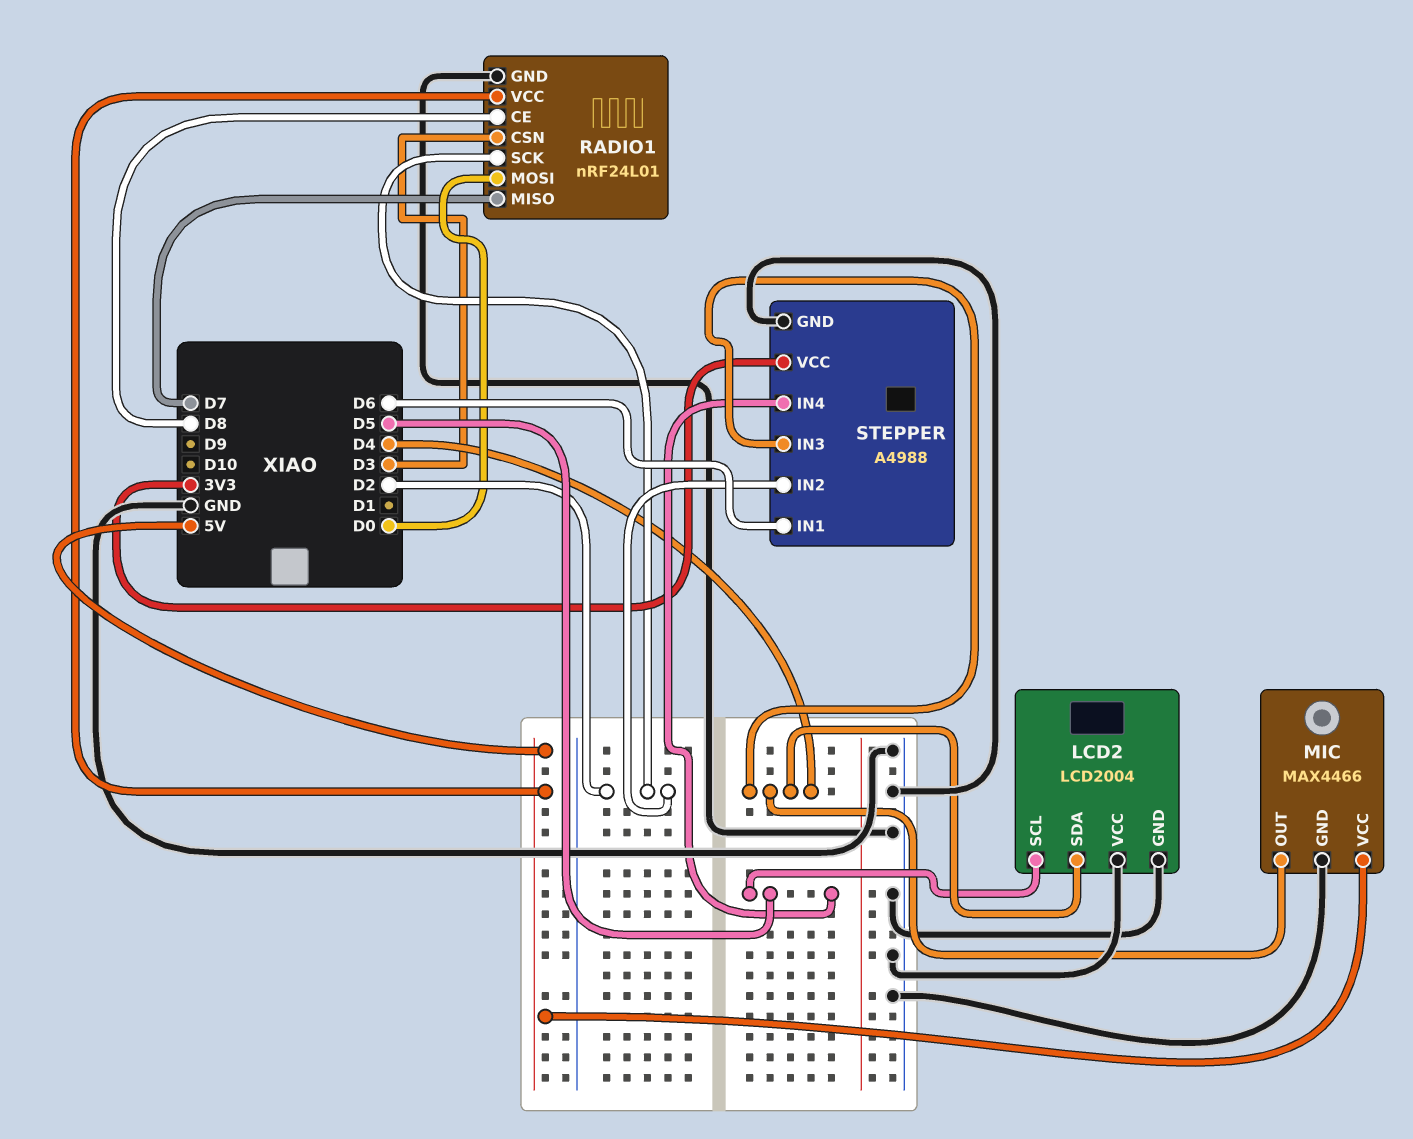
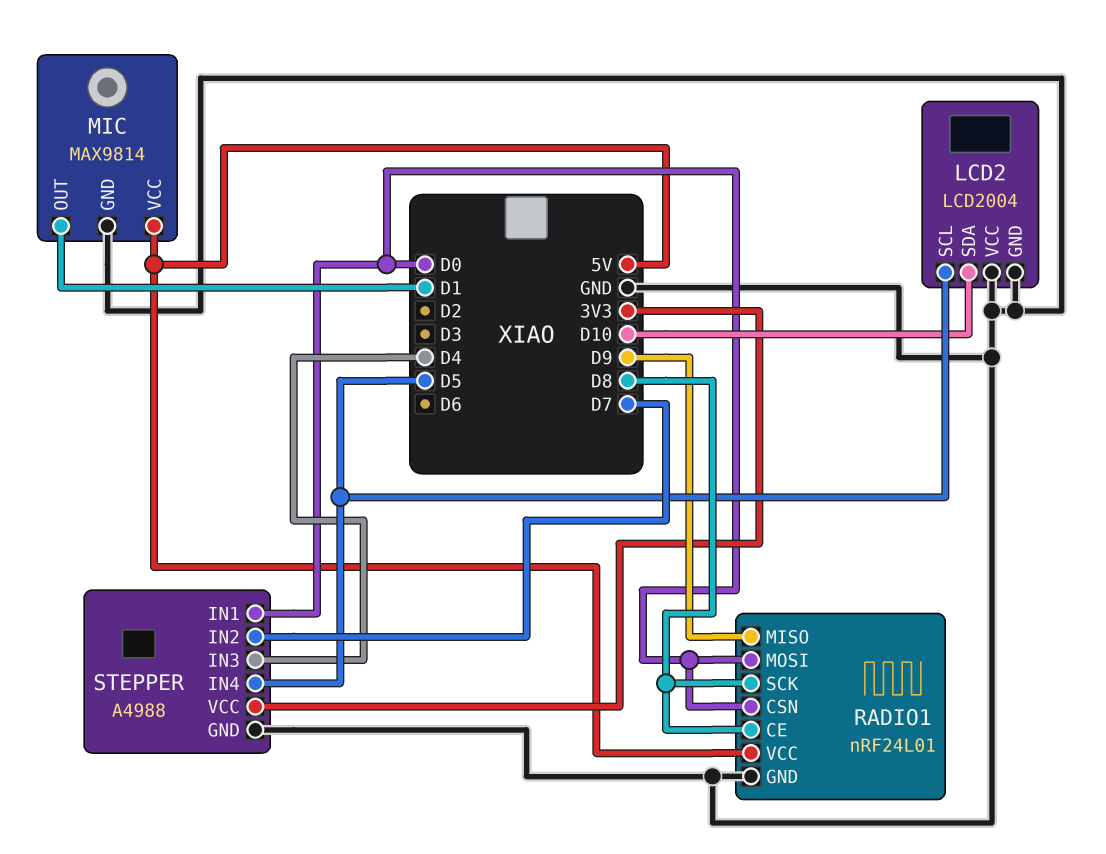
LCD2 pin SDA: D4 -> D10
MIC: MAX4466 -> MAX9814
MIC pin OUT: D4 -> D1
RADIO1 pin CSN: D3 -> D0
RADIO1 pin MISO: D7 -> D9
RADIO1 pin SCK: D2 -> D8
STEPPER pin IN1: D6 -> D0
STEPPER pin IN2: D2 -> D7

